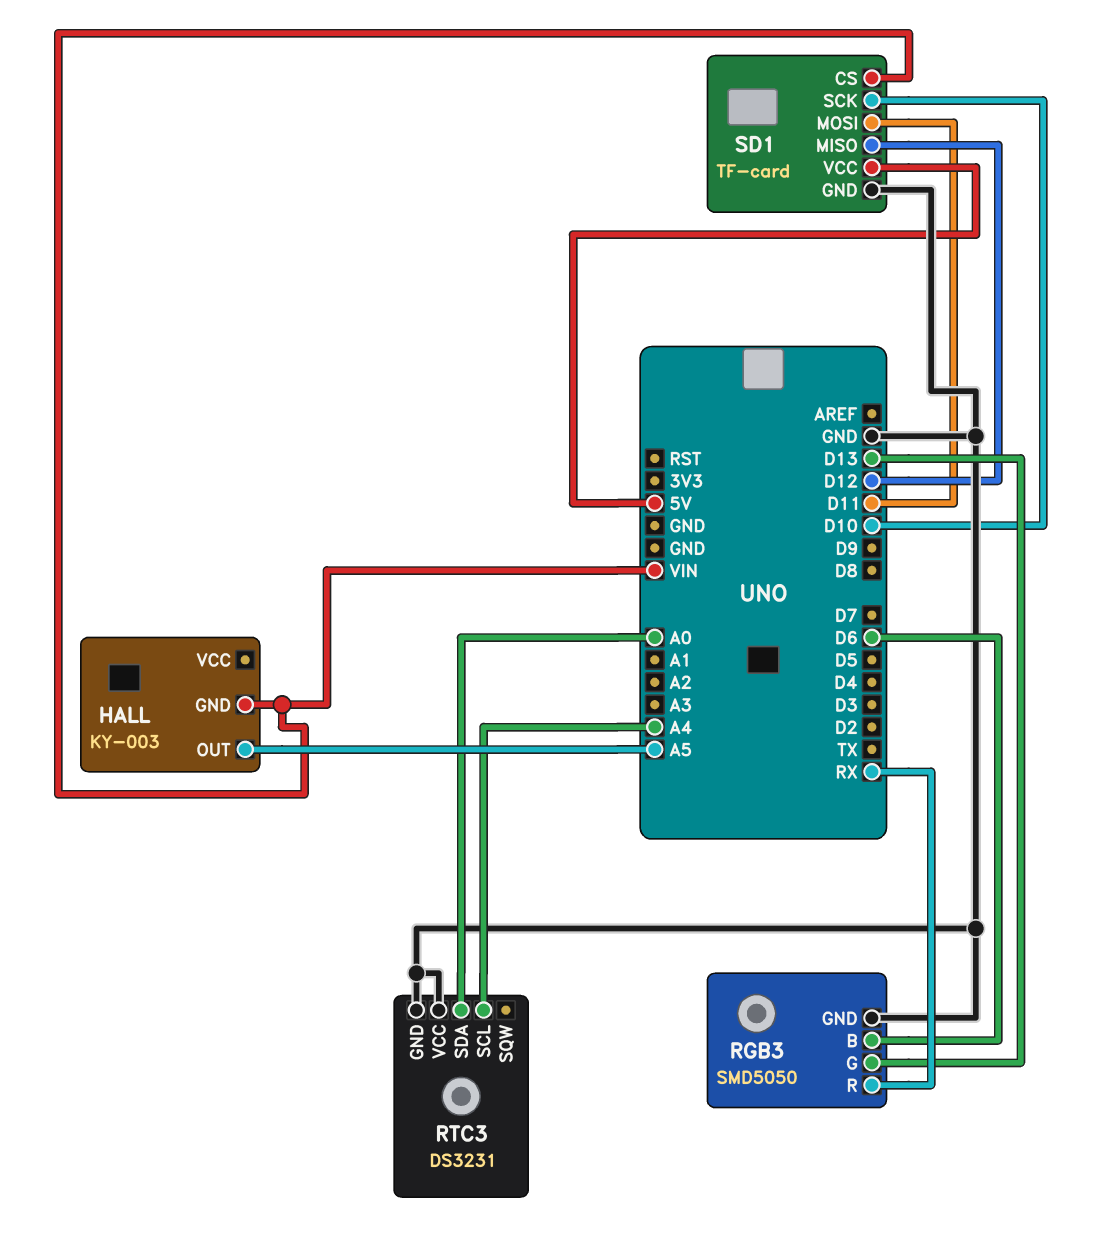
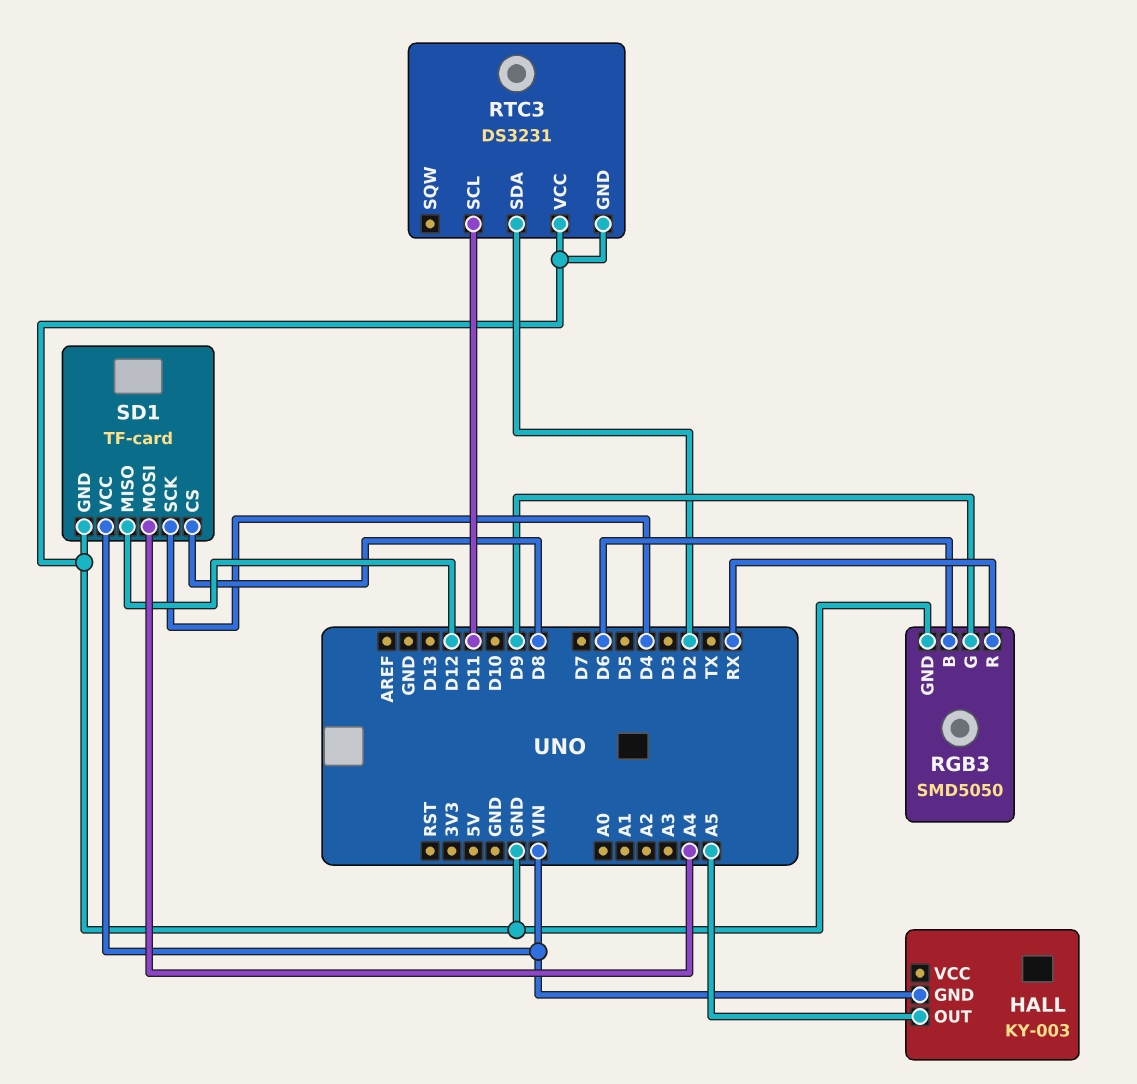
RGB3 pin G: D13 -> D9
RTC3 pin SCL: A4 -> D11
RTC3 pin SDA: A0 -> D2
SD1 pin CS: VIN -> D8
SD1 pin MOSI: D11 -> A4
SD1 pin SCK: D10 -> D4
SD1 pin VCC: 5V -> VIN

